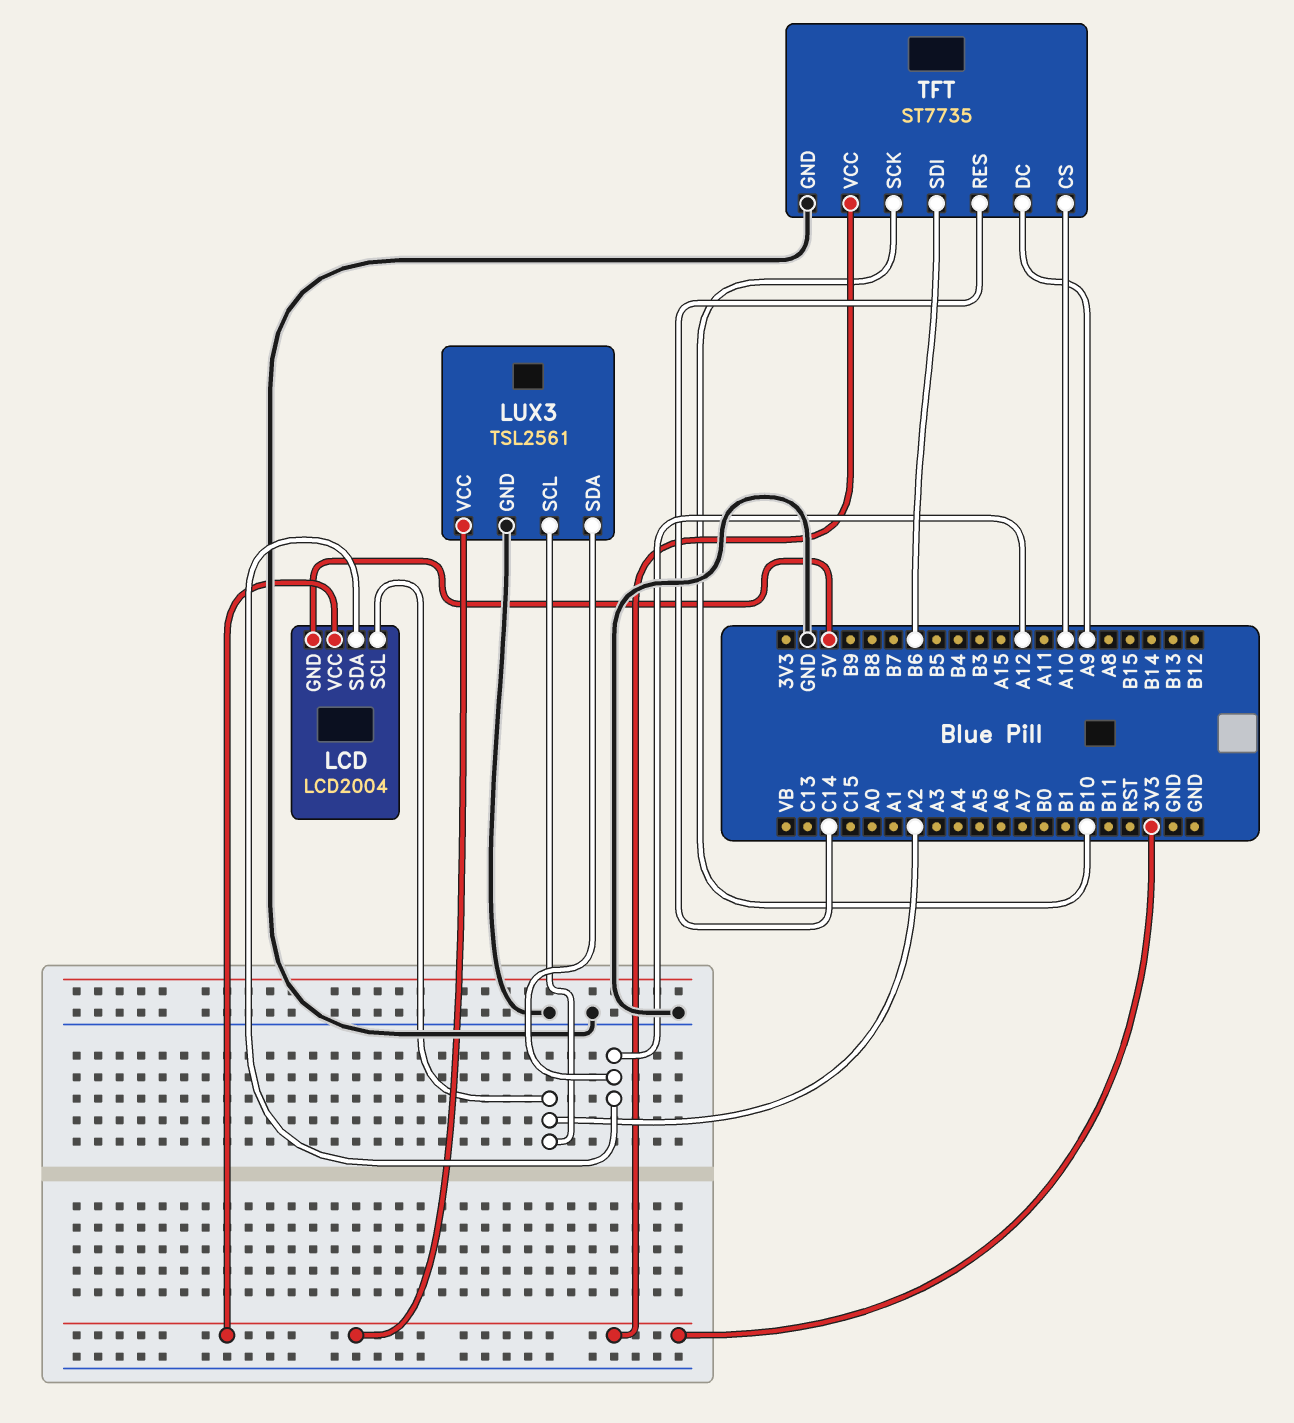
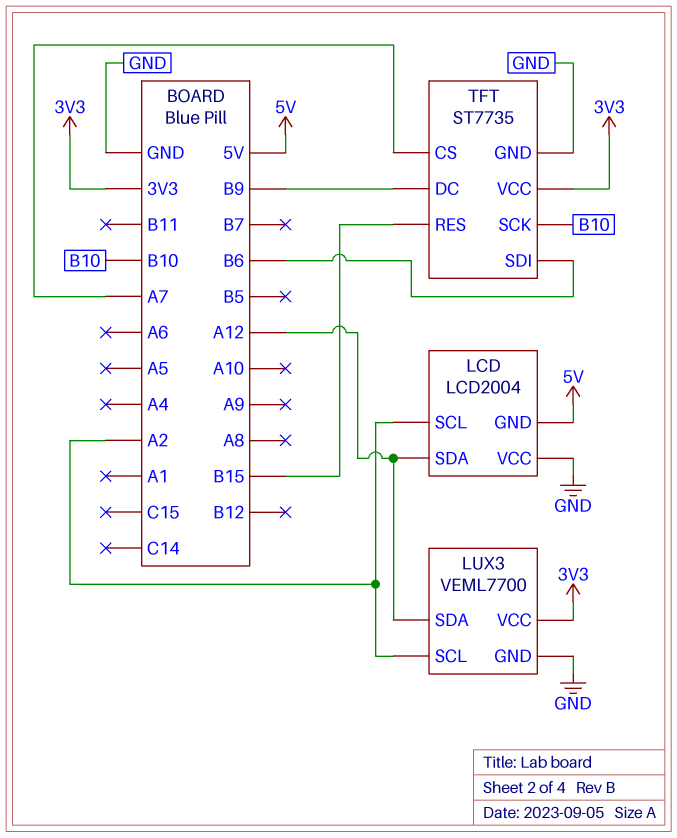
LCD pin VCC: 3V3 -> GND
LUX3: TSL2561 -> VEML7700
TFT pin CS: A10 -> A7
TFT pin DC: A9 -> B9
TFT pin RES: C14 -> B15

